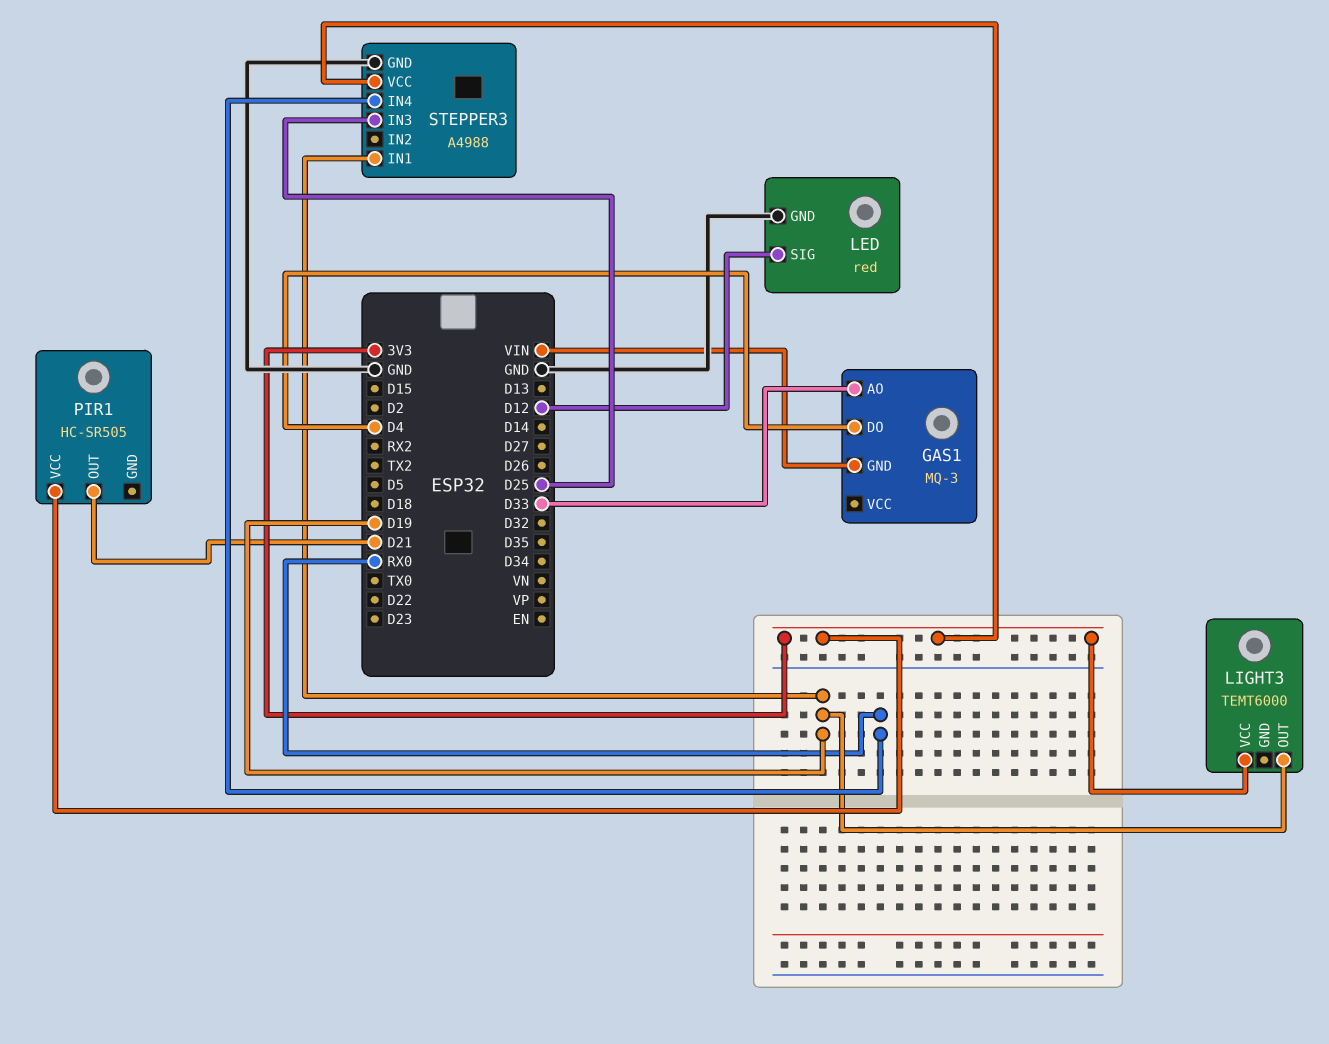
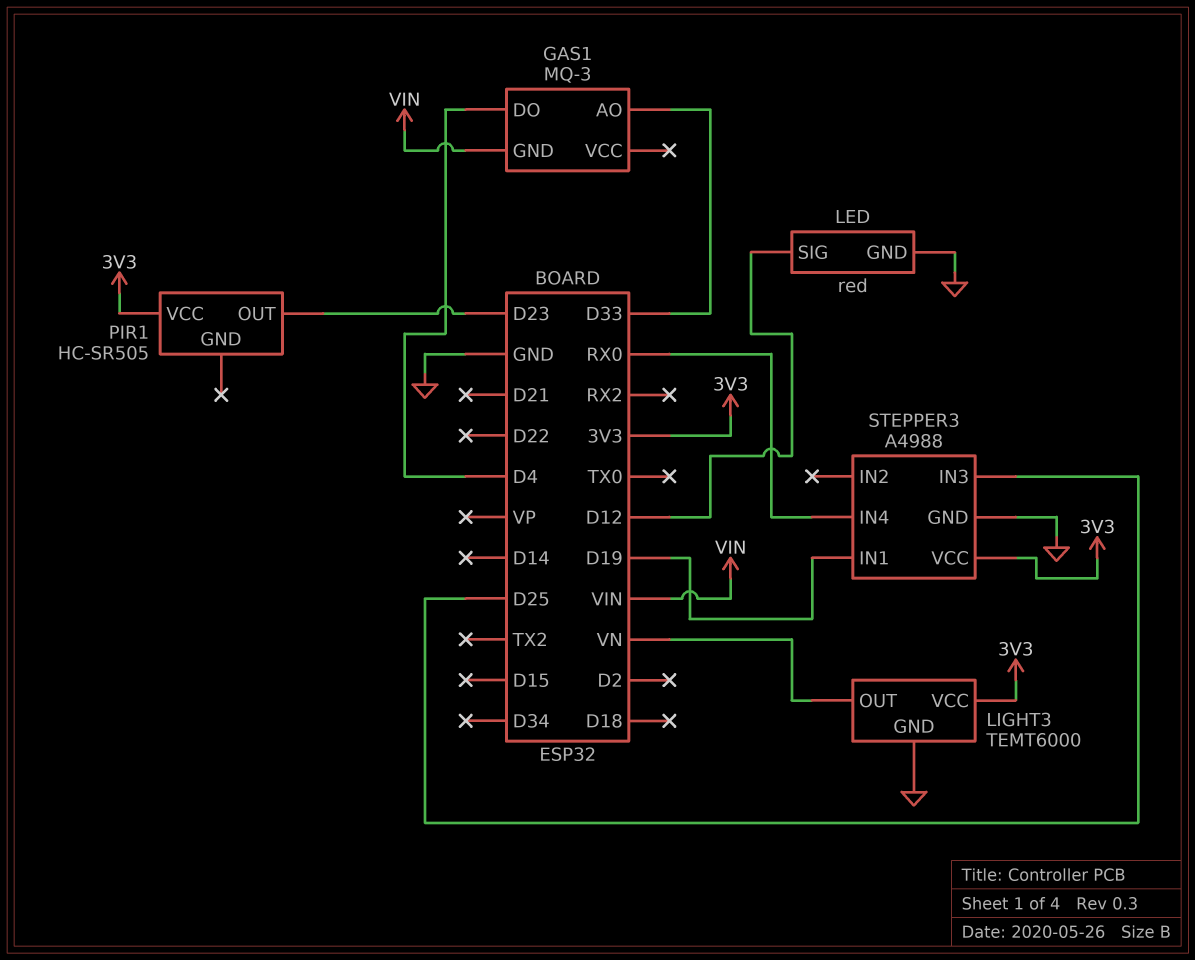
LIGHT3 pin GND: none -> GND
LIGHT3 pin OUT: D19 -> VN
PIR1 pin OUT: D21 -> D23

